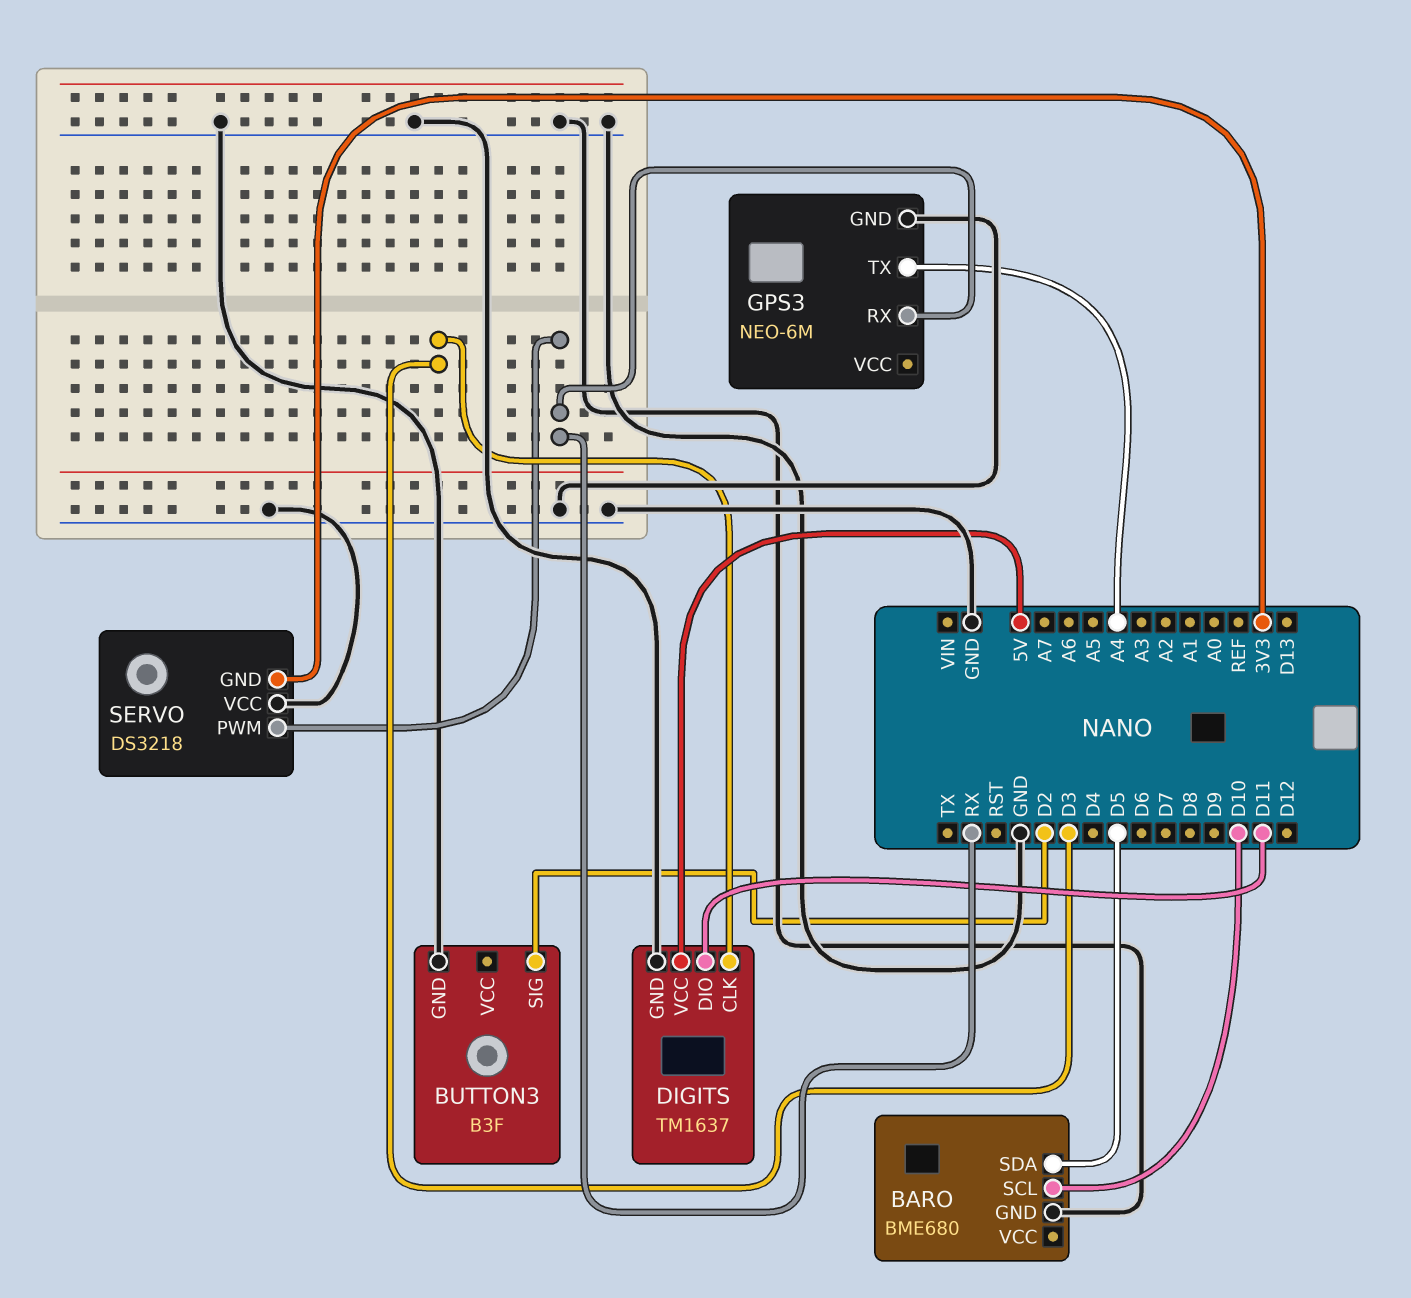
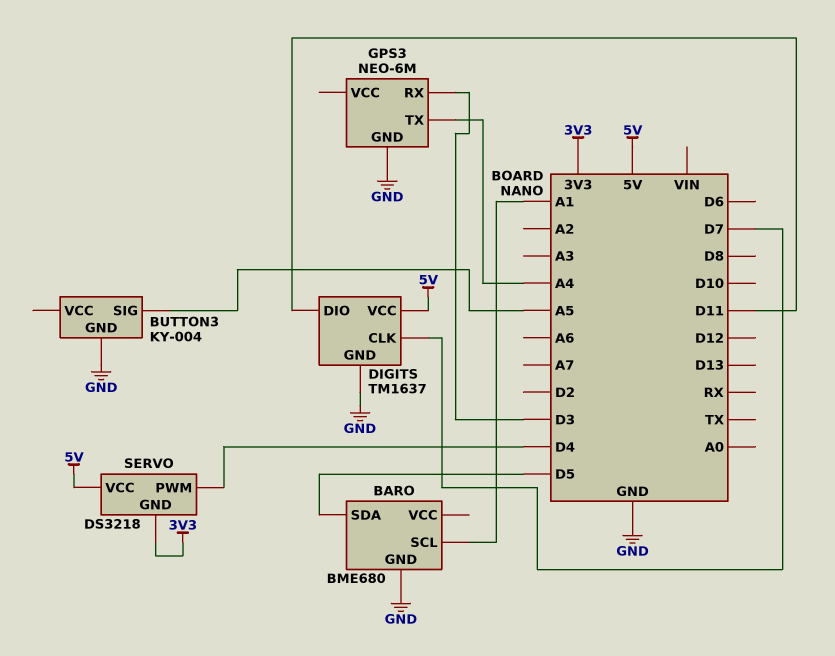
BARO pin SCL: D10 -> A1
BUTTON3: B3F -> KY-004
BUTTON3 pin SIG: D2 -> A5
DIGITS pin CLK: D3 -> D7
GPS3 pin RX: RX -> D3
SERVO pin PWM: RX -> D4
SERVO pin VCC: GND -> 5V

